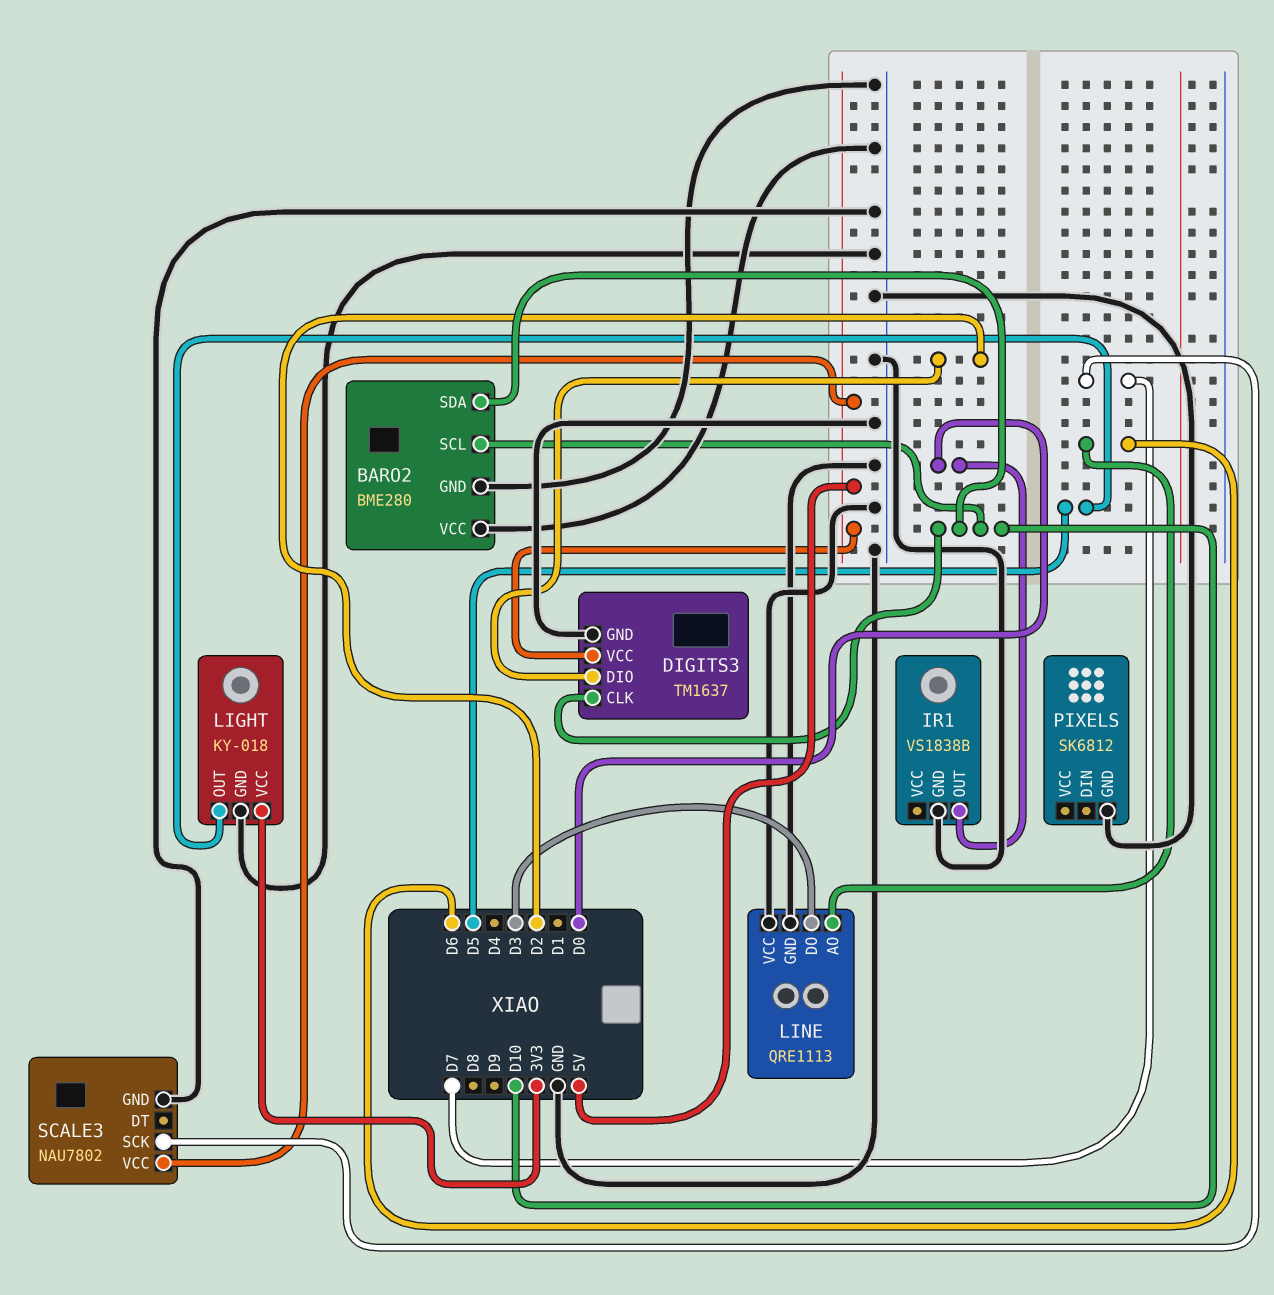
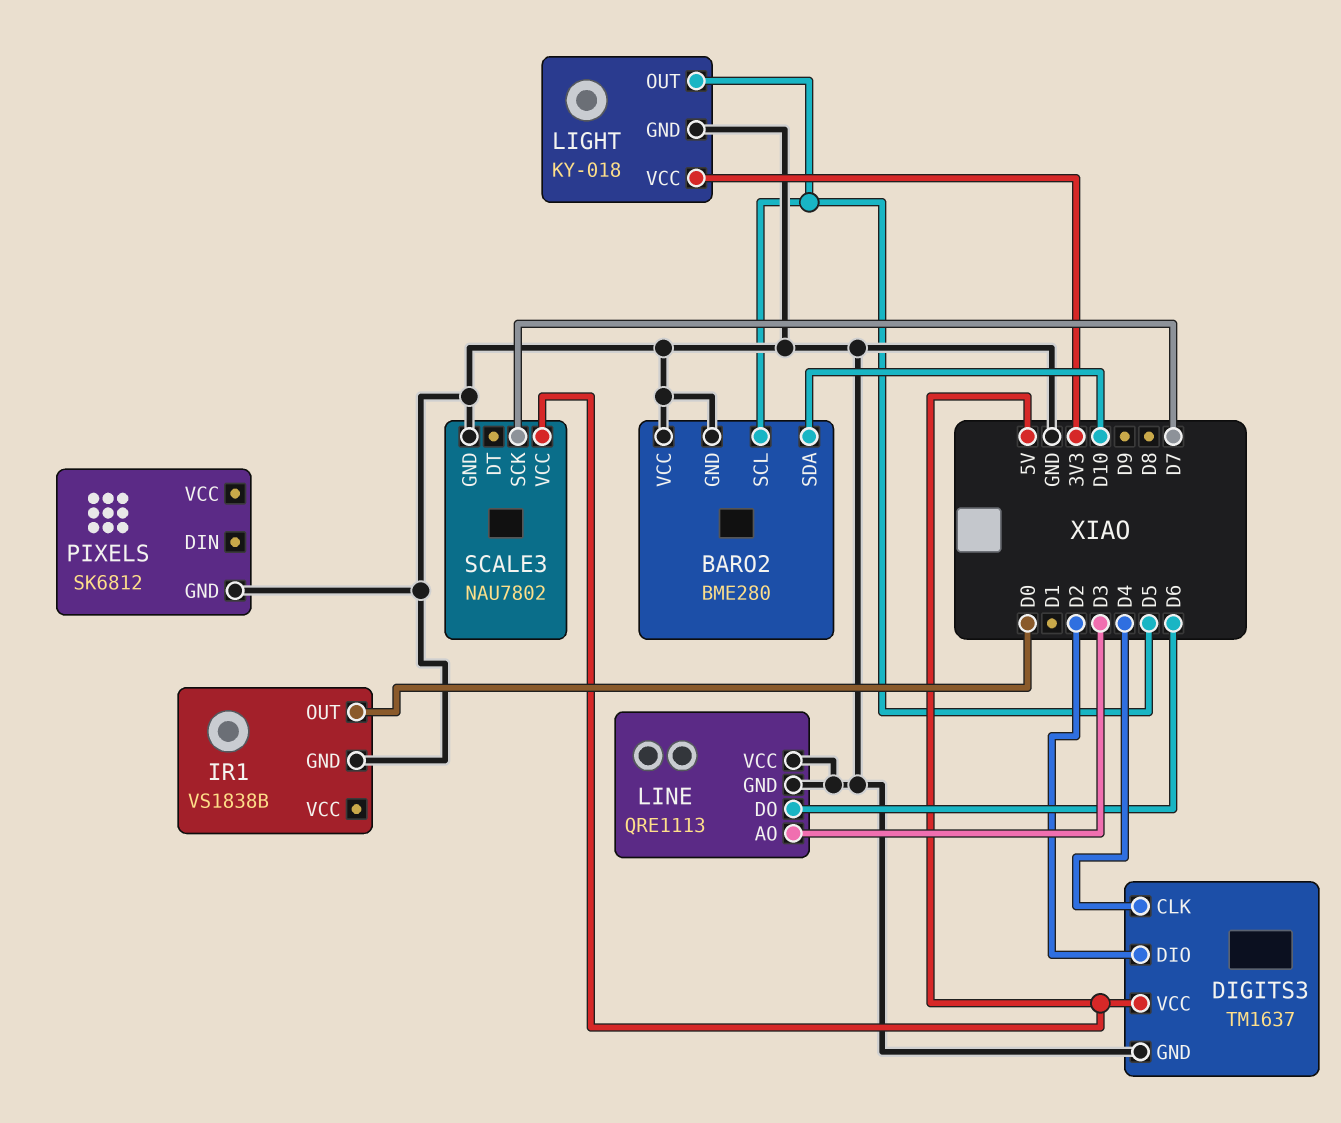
BARO2 pin SCL: D10 -> D5
DIGITS3 pin CLK: D10 -> D4
LINE pin AO: D6 -> D3
LINE pin DO: D3 -> D6

